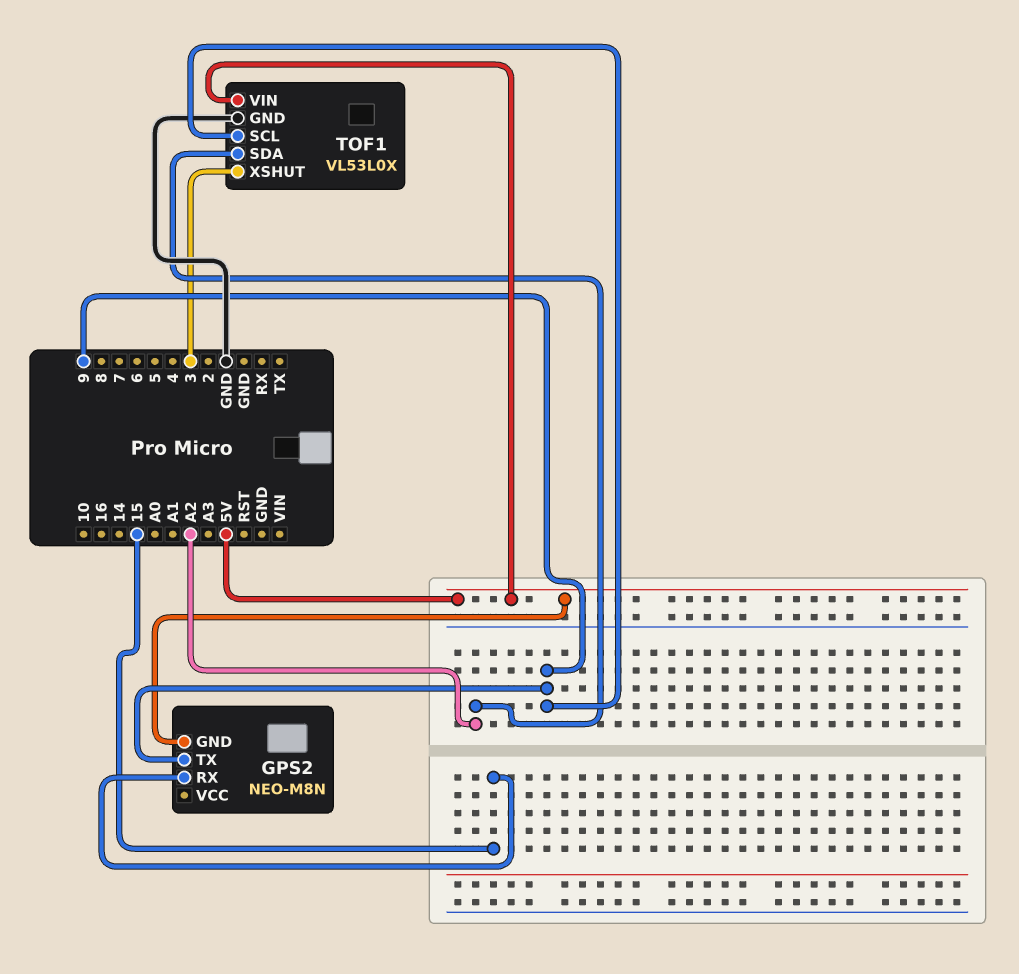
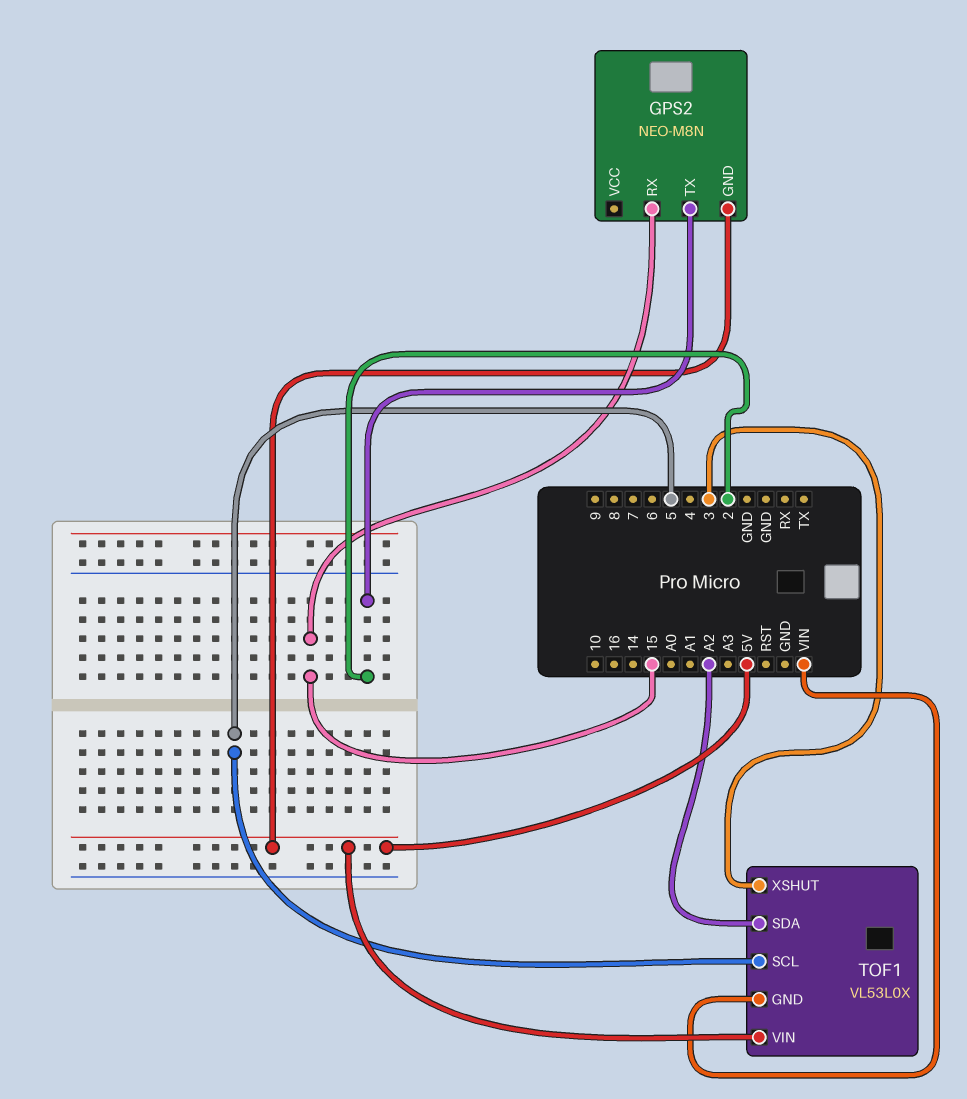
GPS2 pin TX: 9 -> 2
TOF1 pin GND: GND -> VIN
TOF1 pin SCL: 9 -> 5

